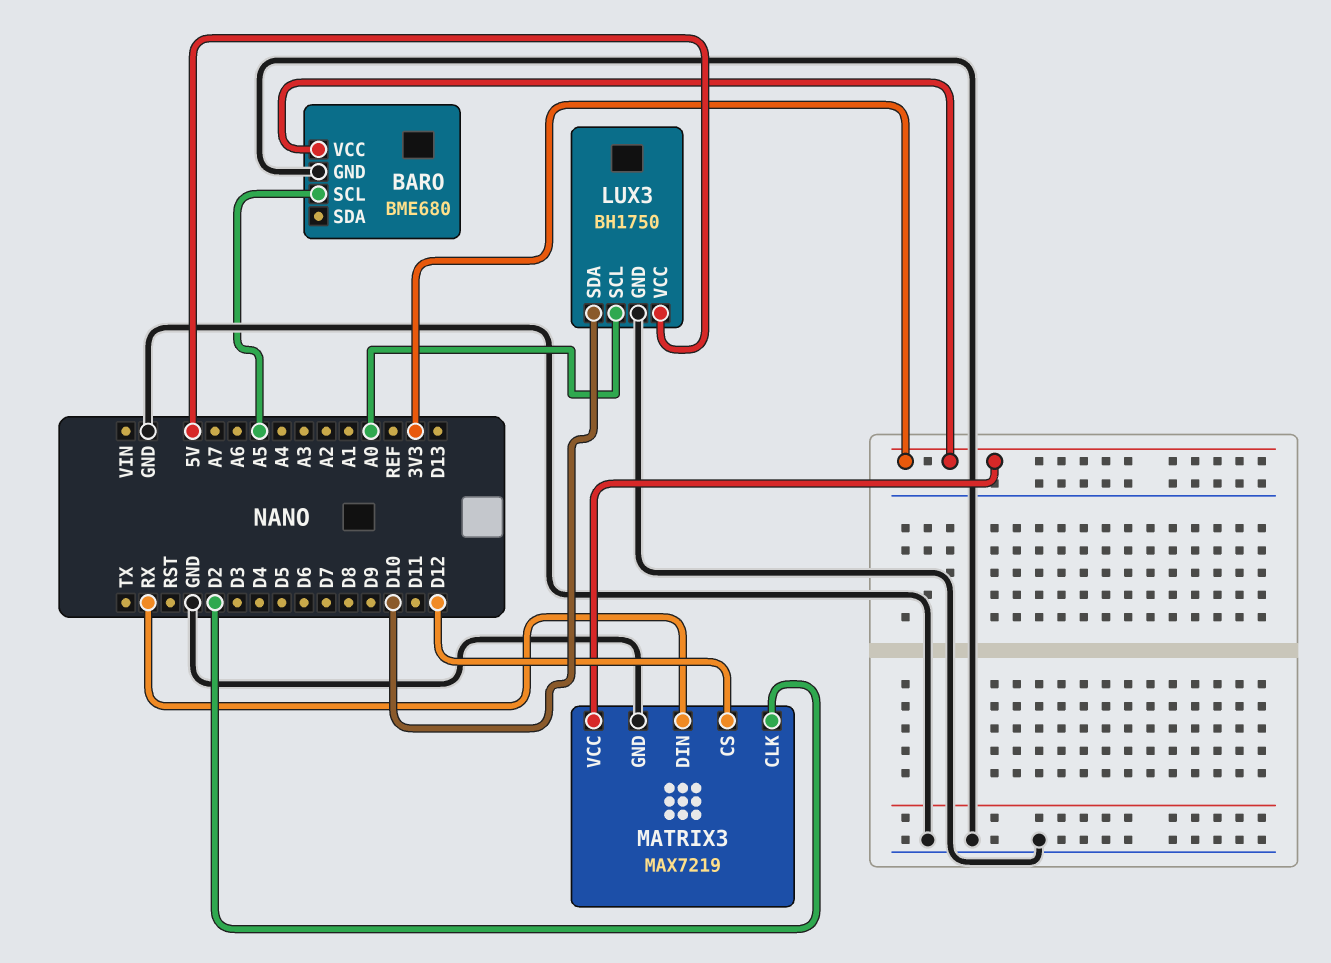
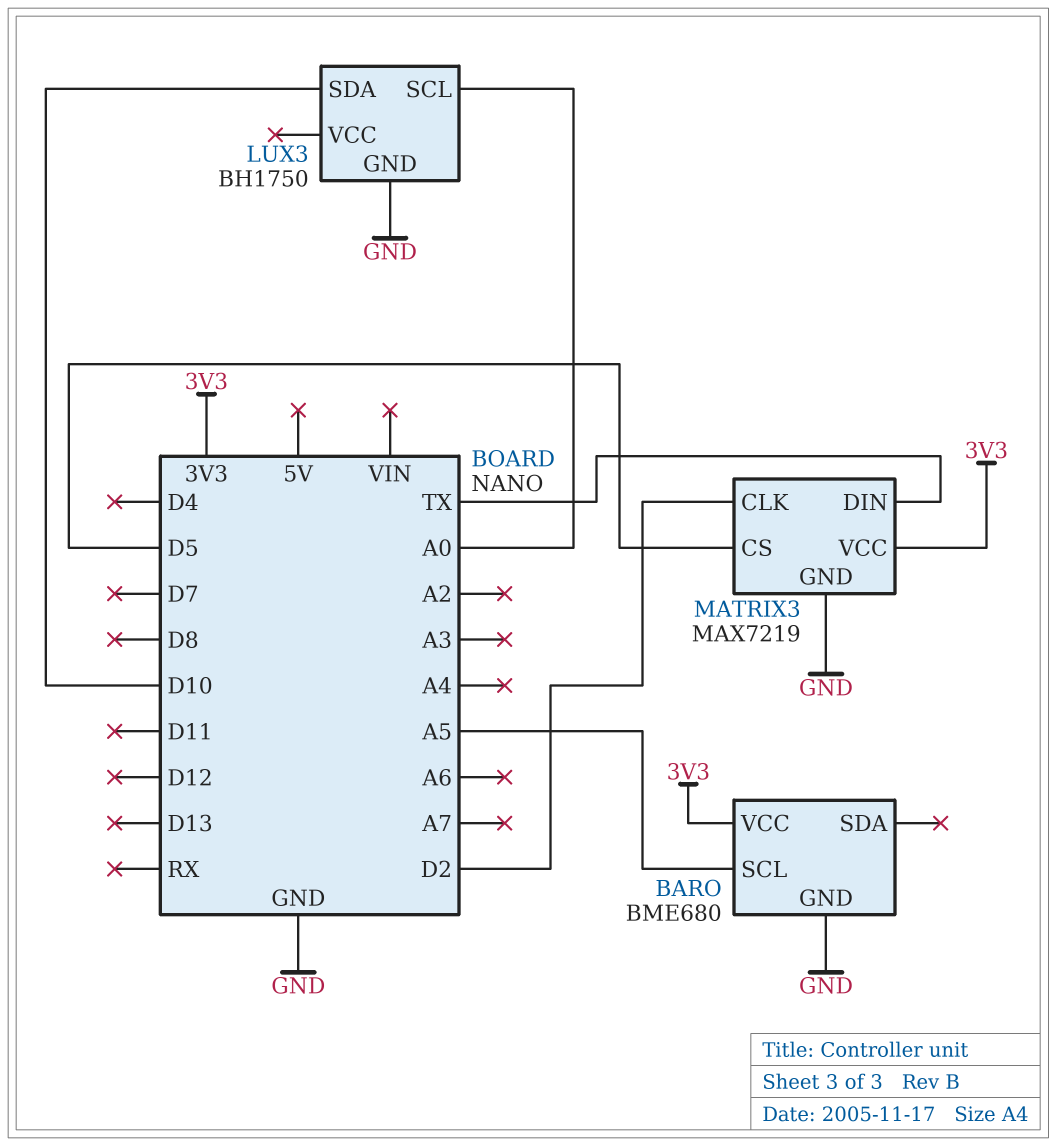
LUX3 pin VCC: 5V -> none
MATRIX3 pin CS: D12 -> D5
MATRIX3 pin DIN: RX -> TX

